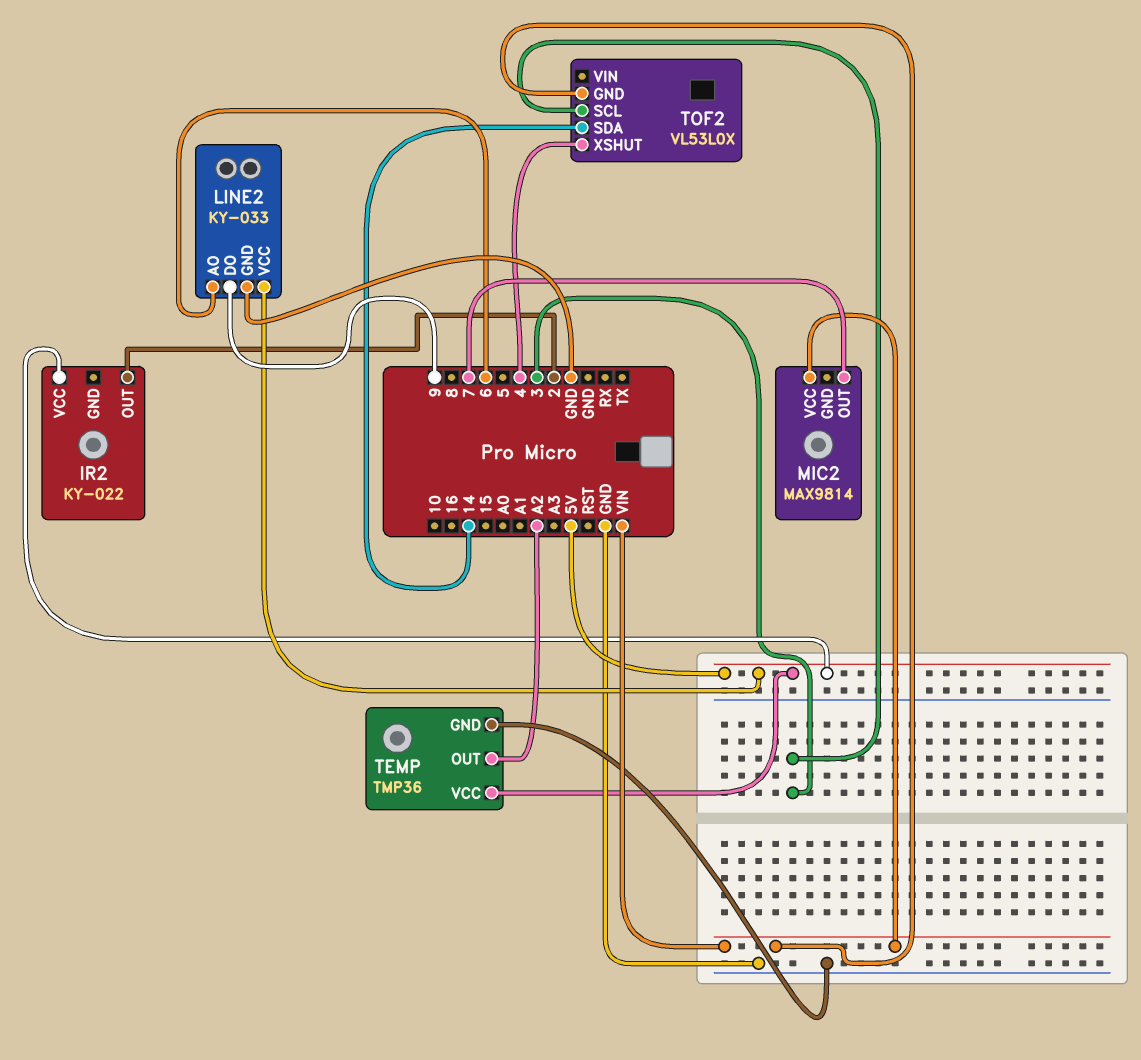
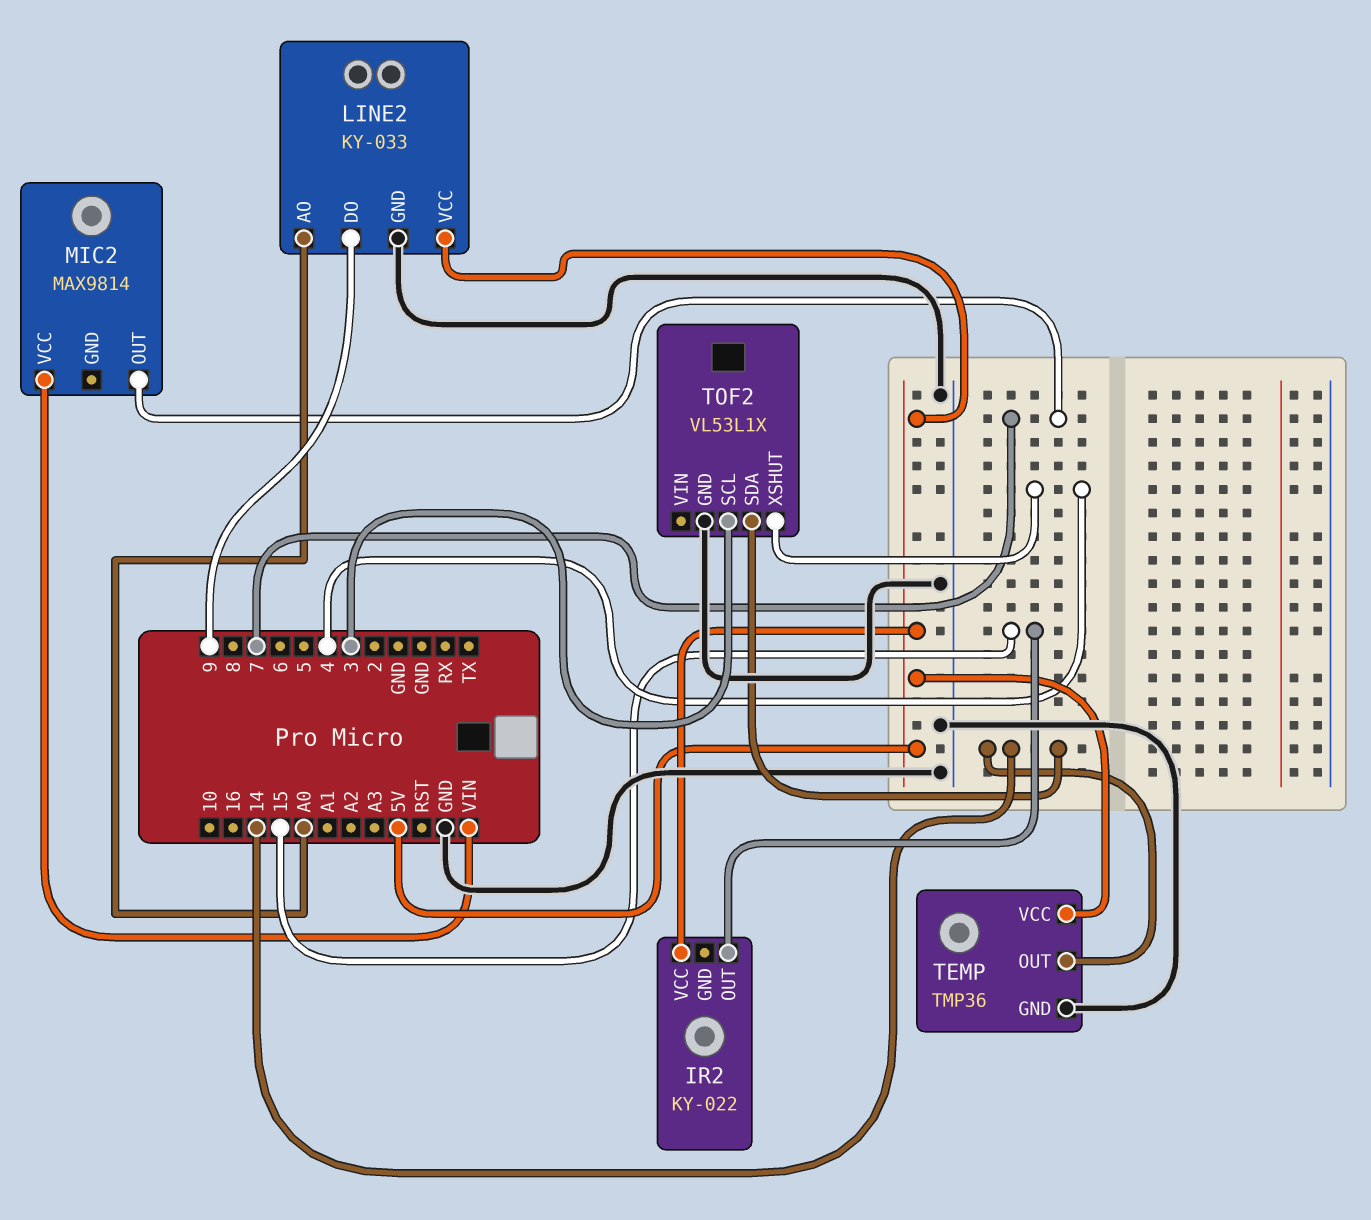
IR2 pin OUT: 2 -> 15
LINE2 pin AO: 6 -> A0
TEMP pin OUT: A2 -> 14
TOF2: VL53L0X -> VL53L1X
TOF2 pin GND: VIN -> GND

